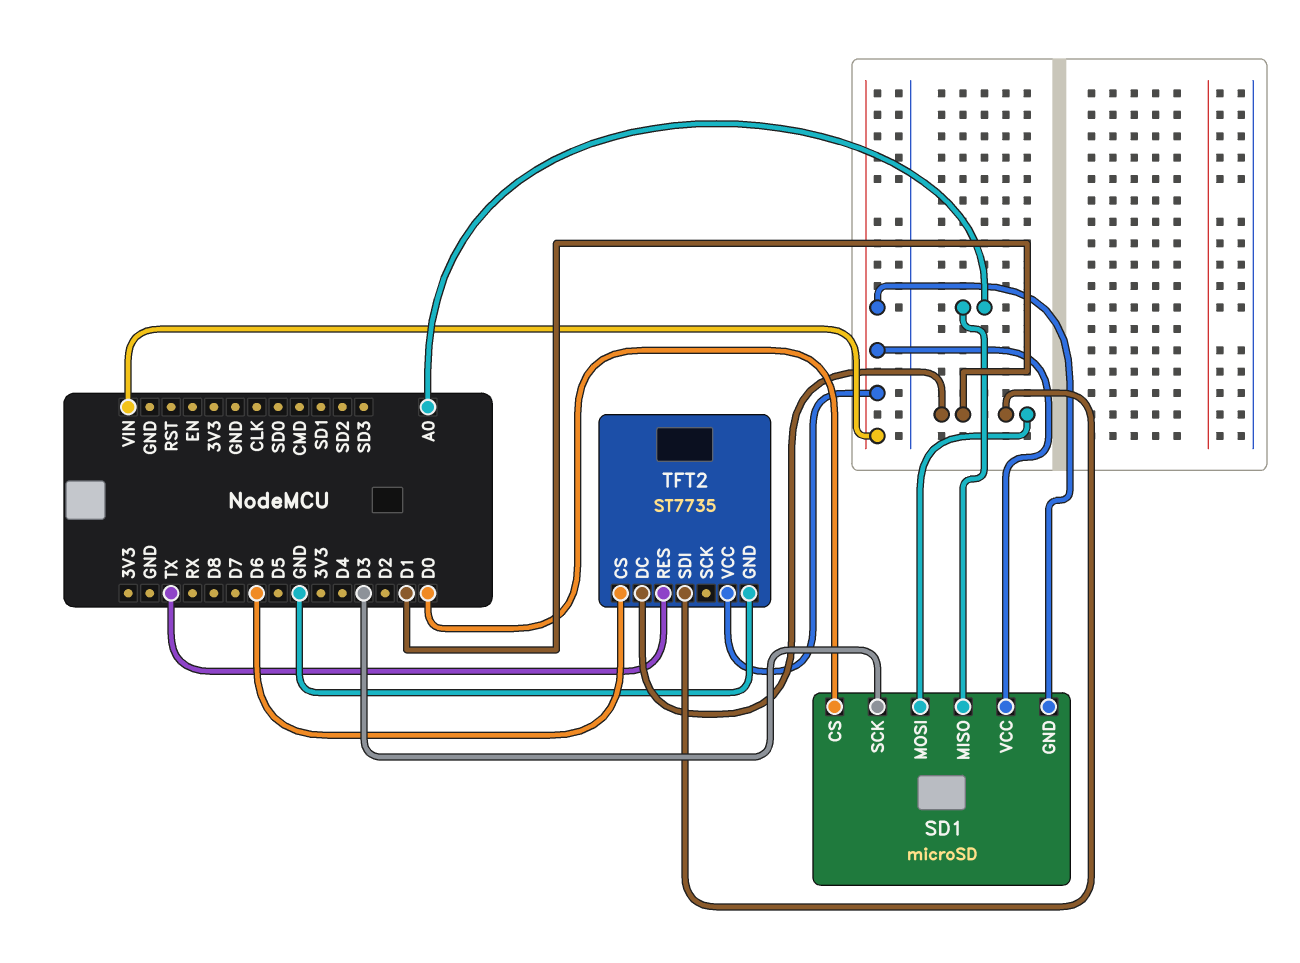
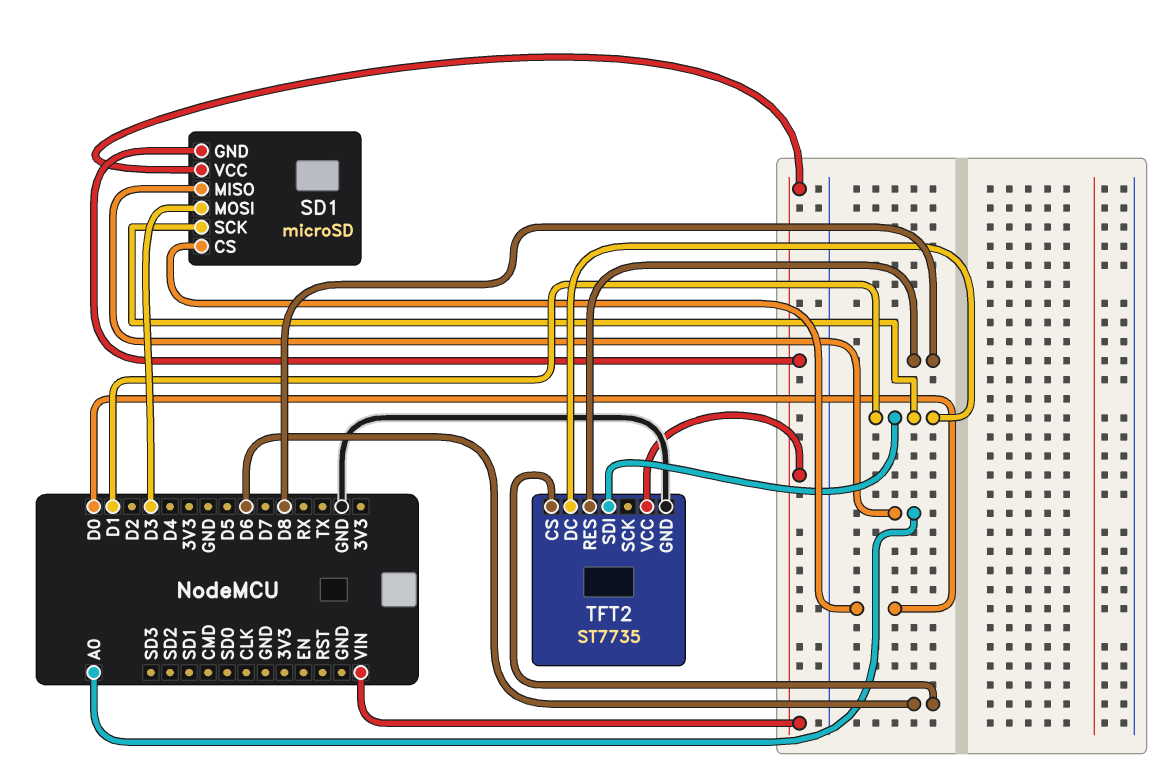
SD1 pin MOSI: D1 -> D3
SD1 pin SCK: D3 -> D1
TFT2 pin RES: TX -> D8

